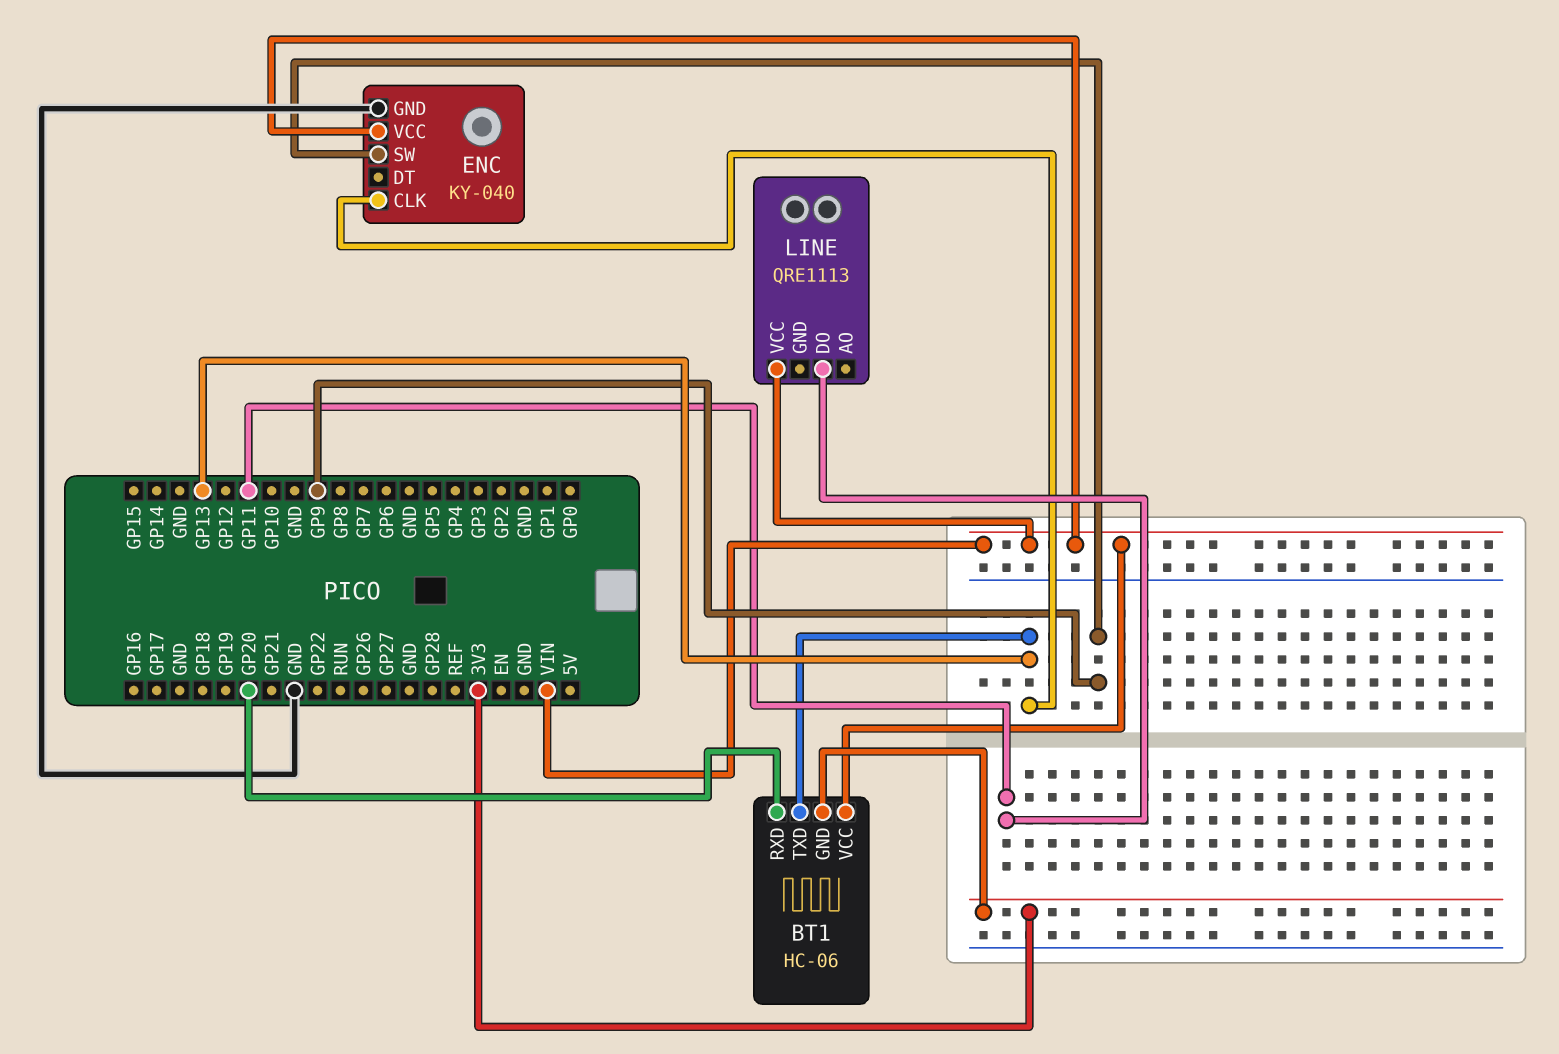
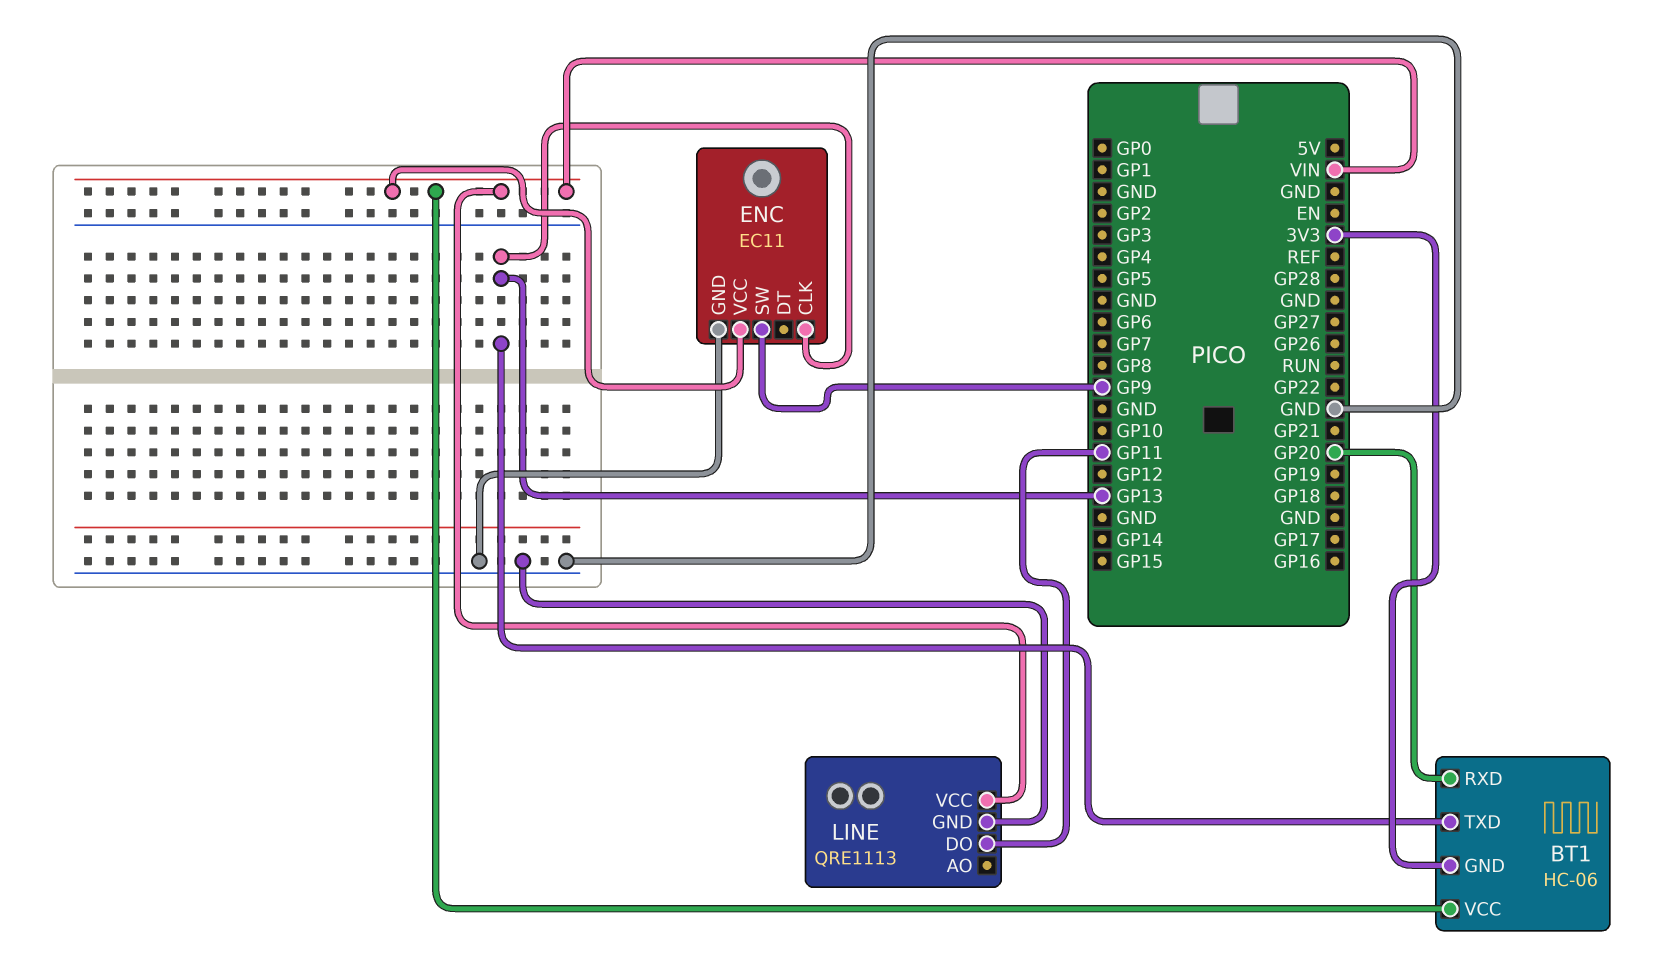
ENC: KY-040 -> EC11
LINE pin GND: none -> GND

